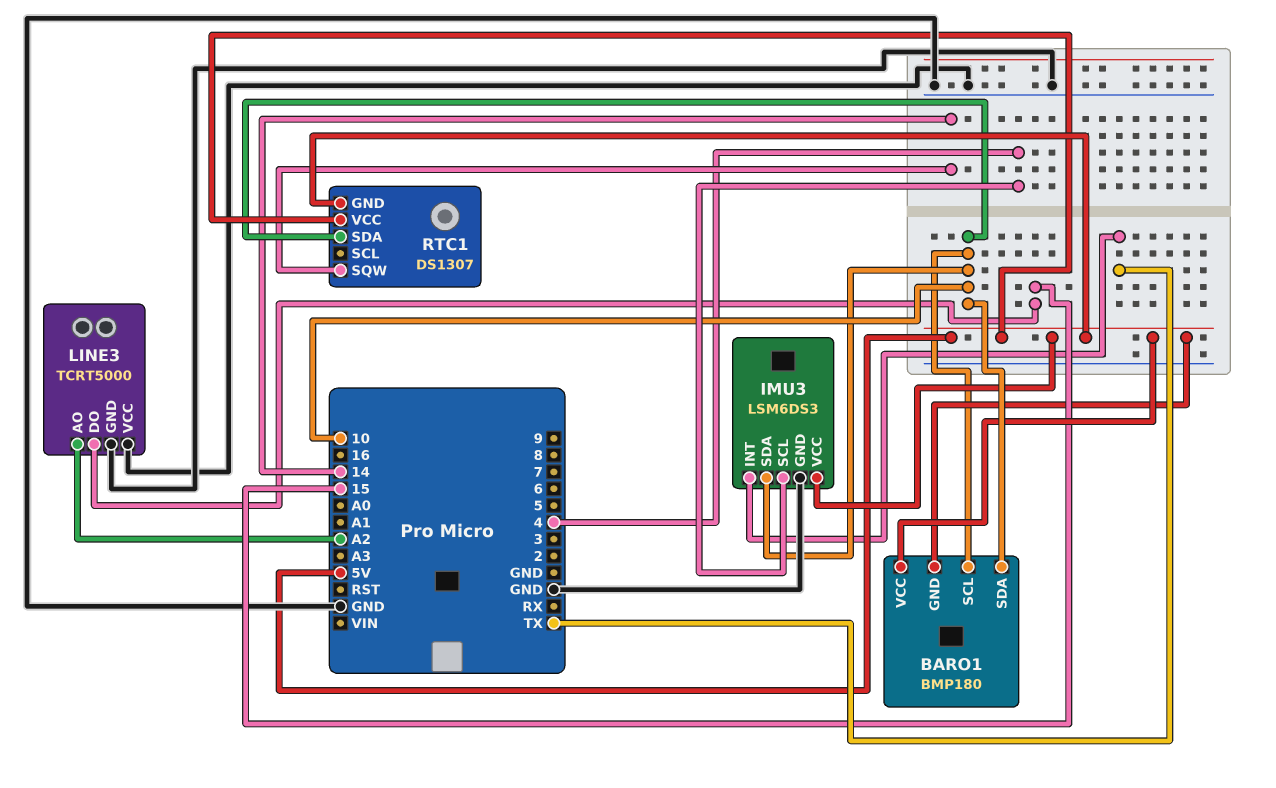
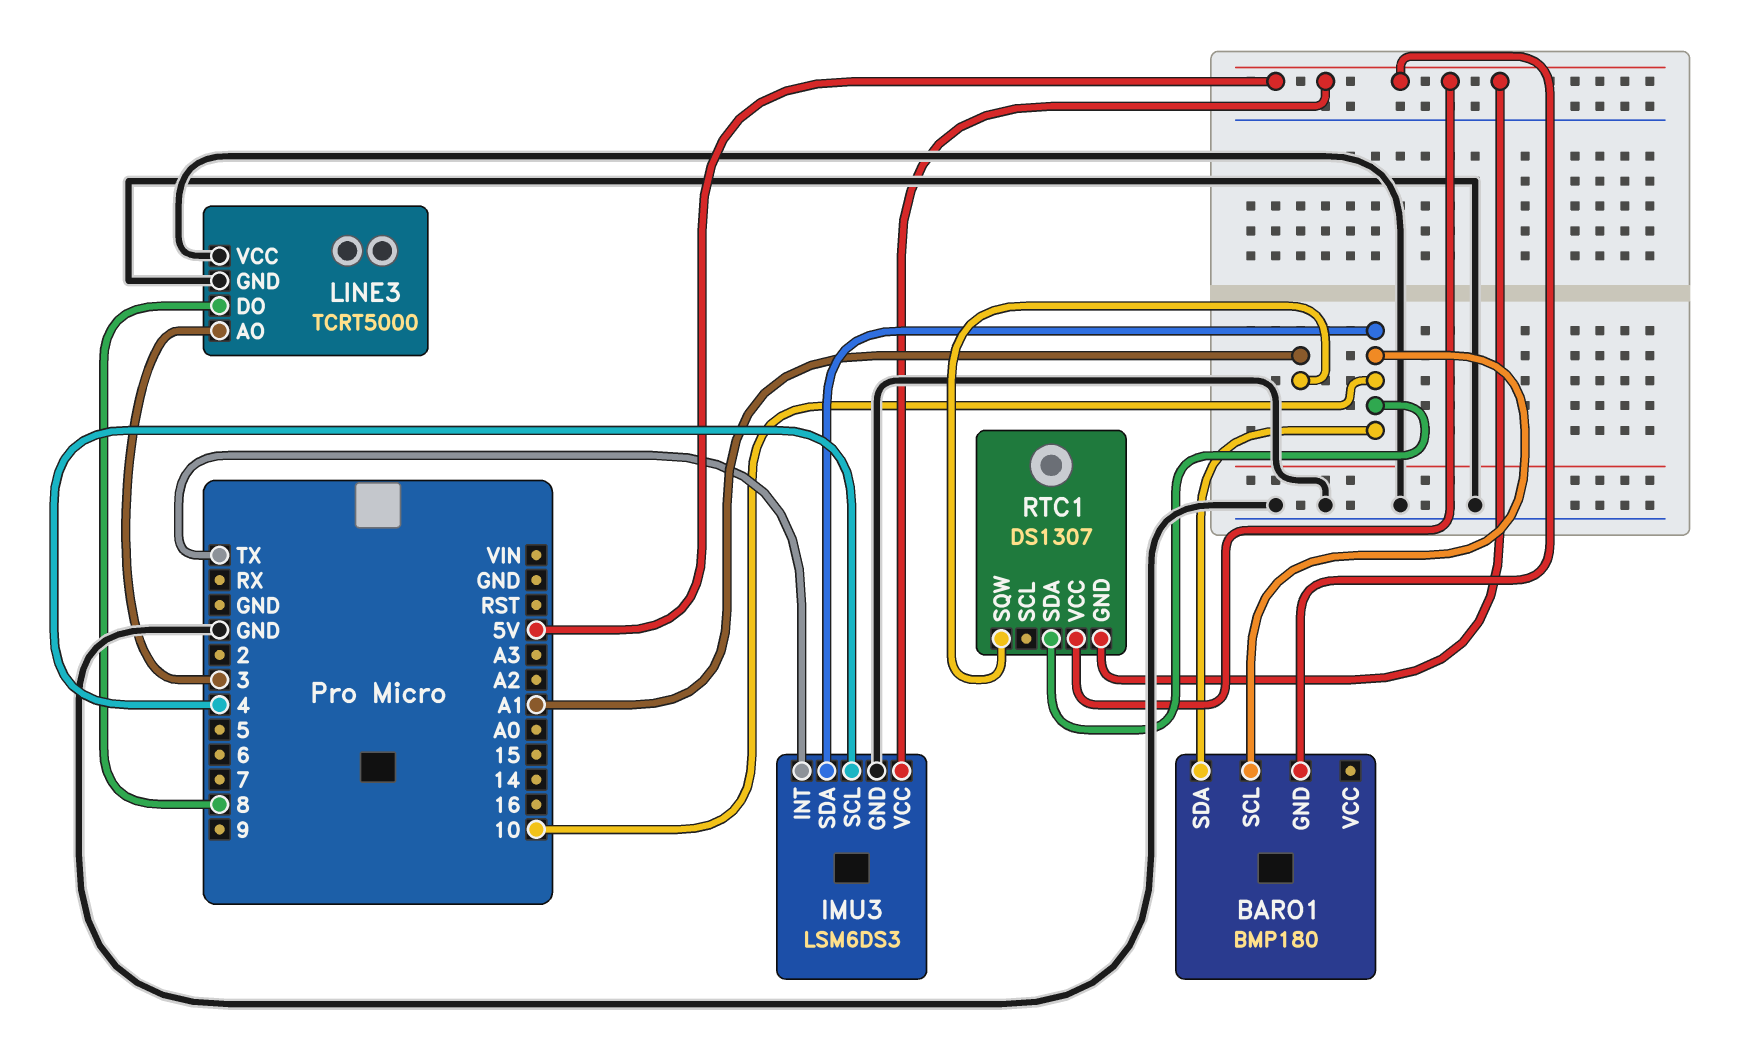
BARO1 pin VCC: 5V -> none
LINE3 pin AO: A2 -> 3
LINE3 pin DO: 15 -> 8
RTC1 pin SQW: 14 -> A1

